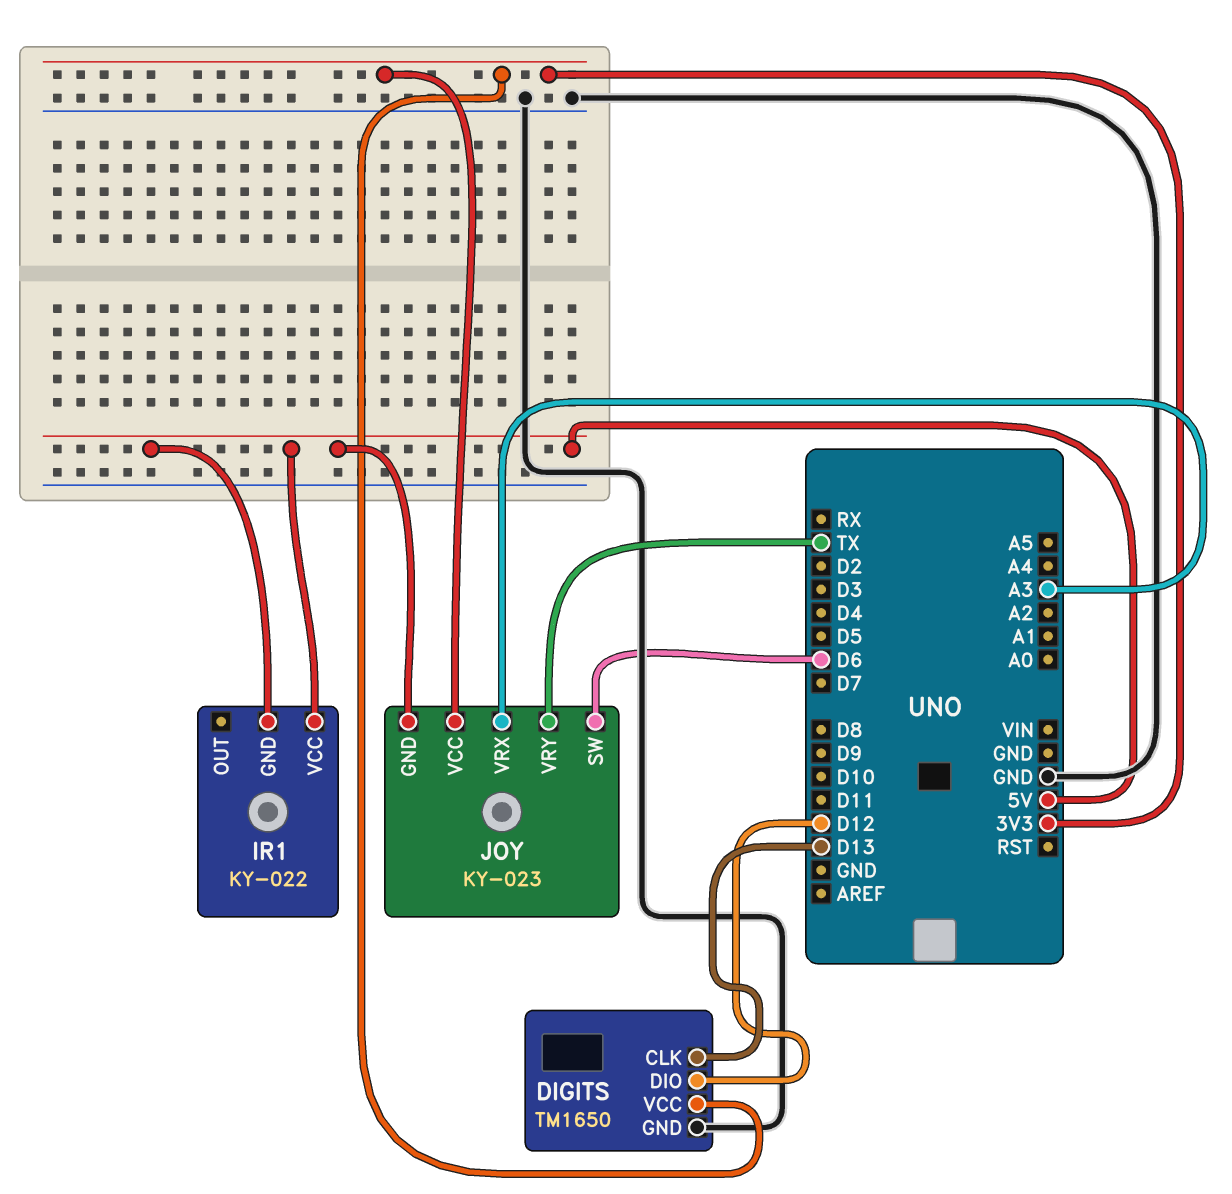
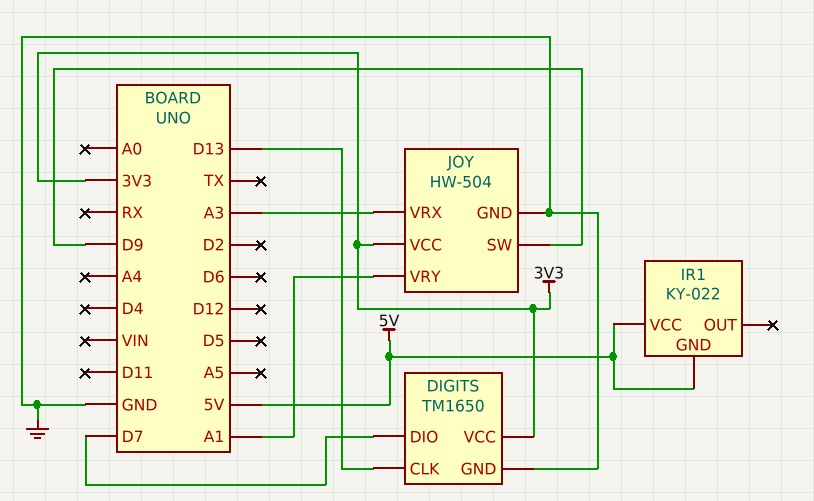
DIGITS pin DIO: D12 -> D7
JOY: KY-023 -> HW-504
JOY pin GND: 5V -> GND
JOY pin SW: D6 -> D9
JOY pin VRY: TX -> A1

